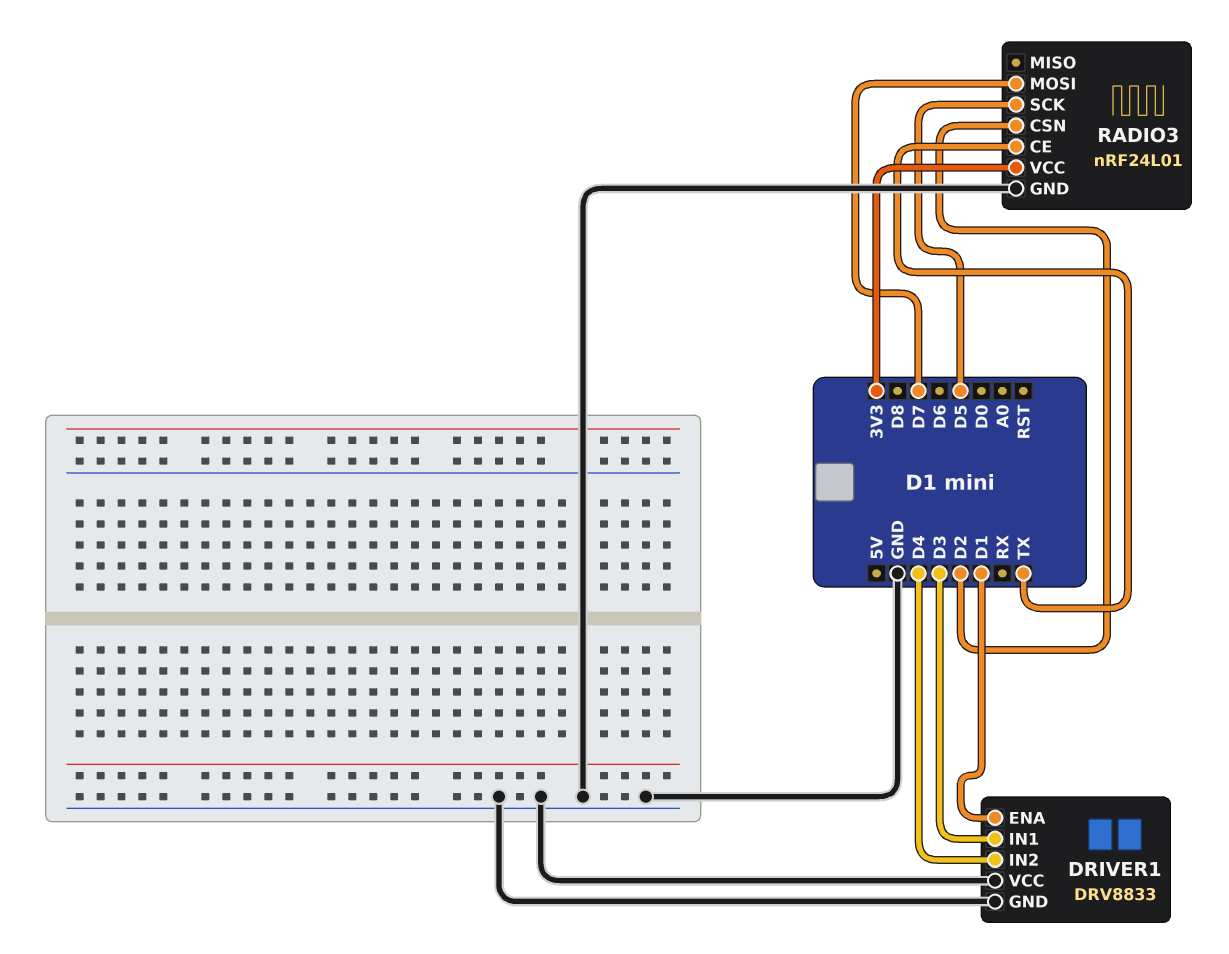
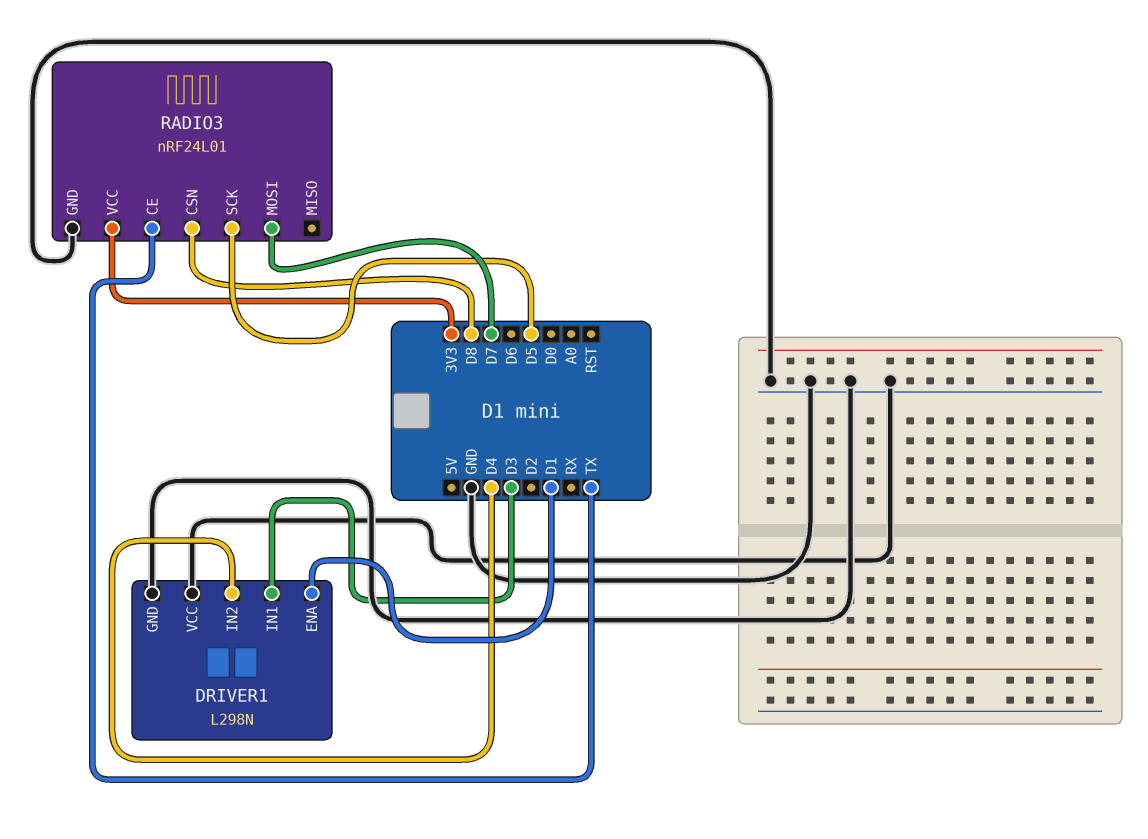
DRIVER1: DRV8833 -> L298N
RADIO3 pin CSN: D2 -> D8

